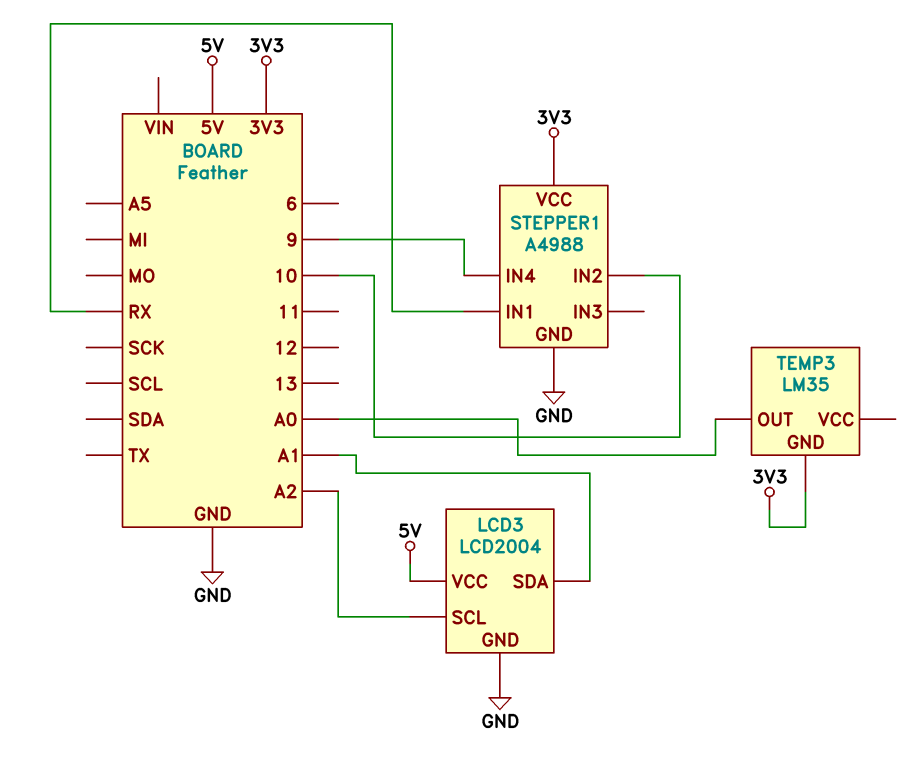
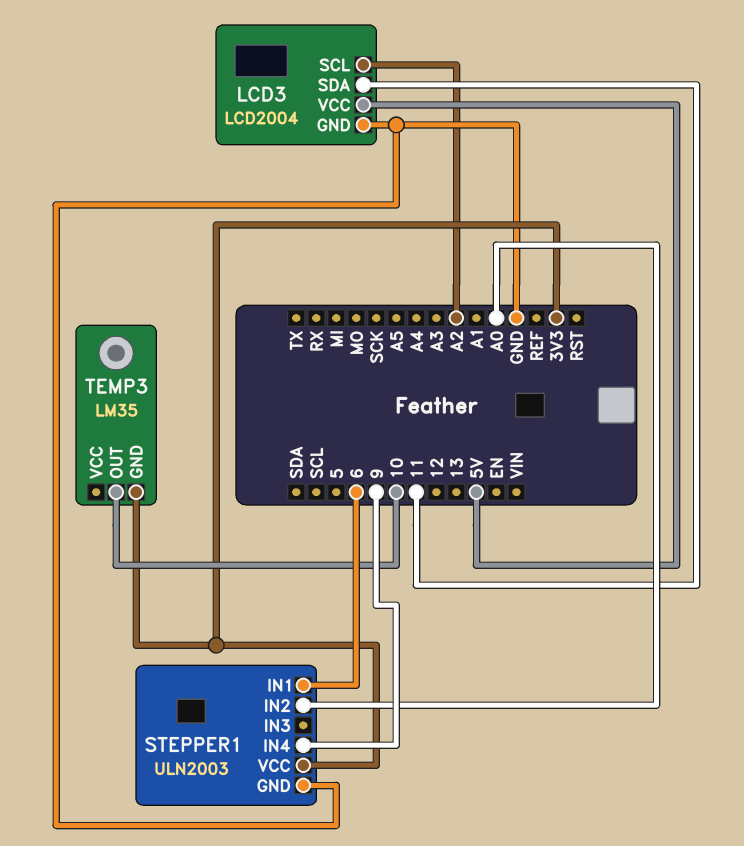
LCD3 pin SDA: A1 -> 11
STEPPER1: A4988 -> ULN2003
STEPPER1 pin IN1: RX -> 6
STEPPER1 pin IN2: 10 -> A0
TEMP3 pin OUT: A0 -> 10

